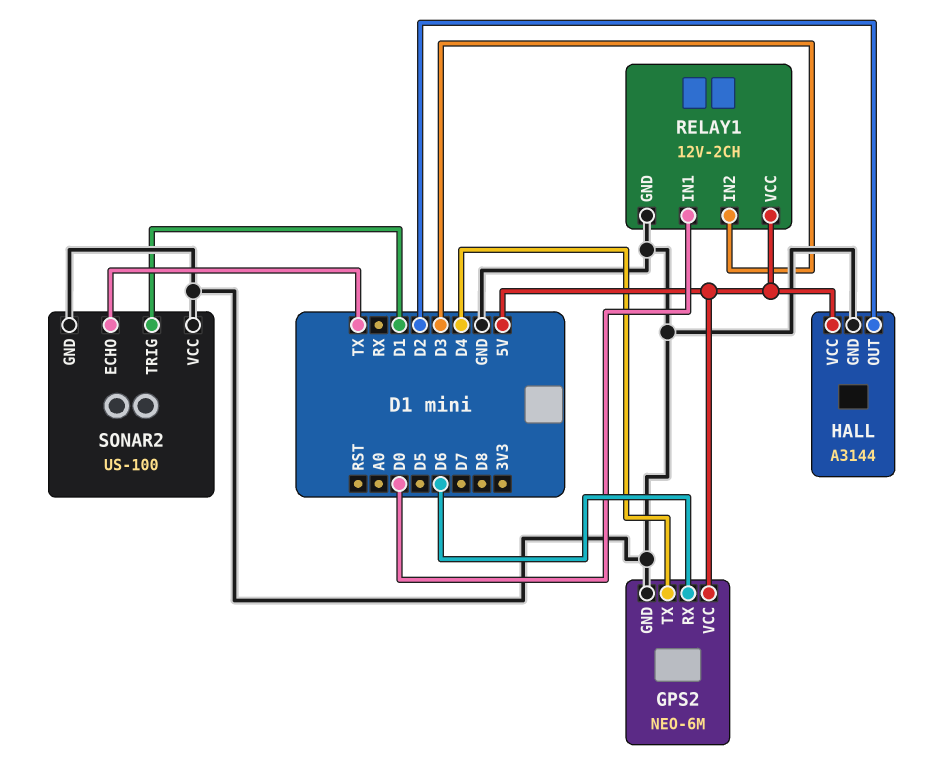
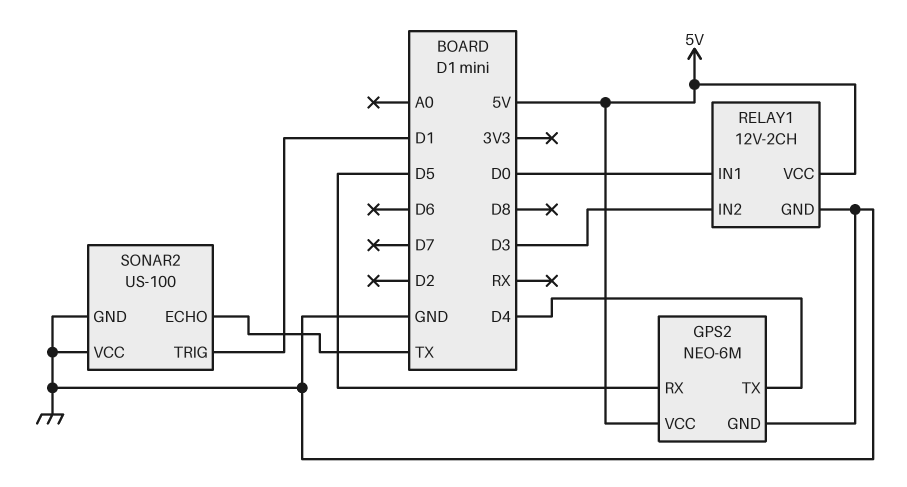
GPS2 pin RX: D6 -> D5
HALL: A3144 -> none
HALL pin GND: GND -> none
HALL pin OUT: D2 -> none
HALL pin VCC: 5V -> none

